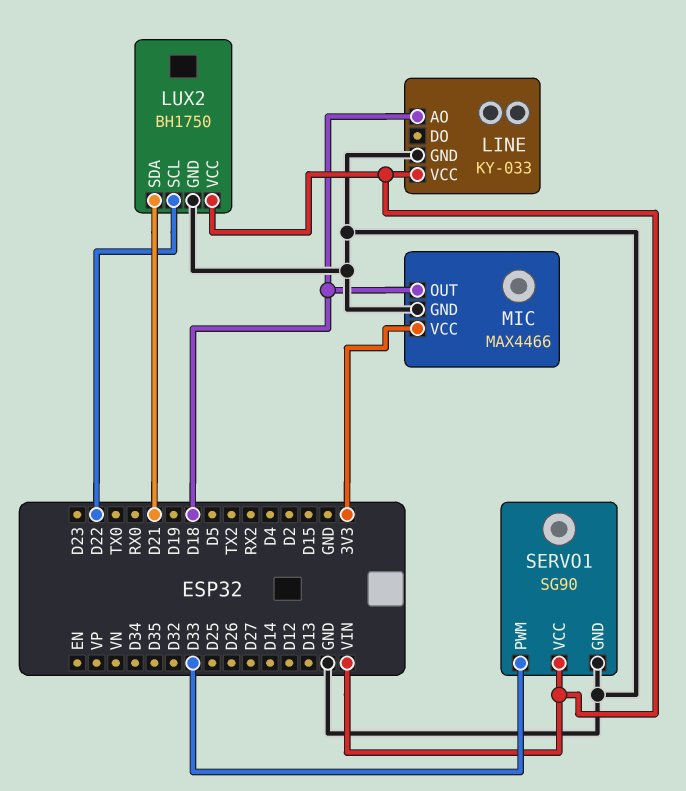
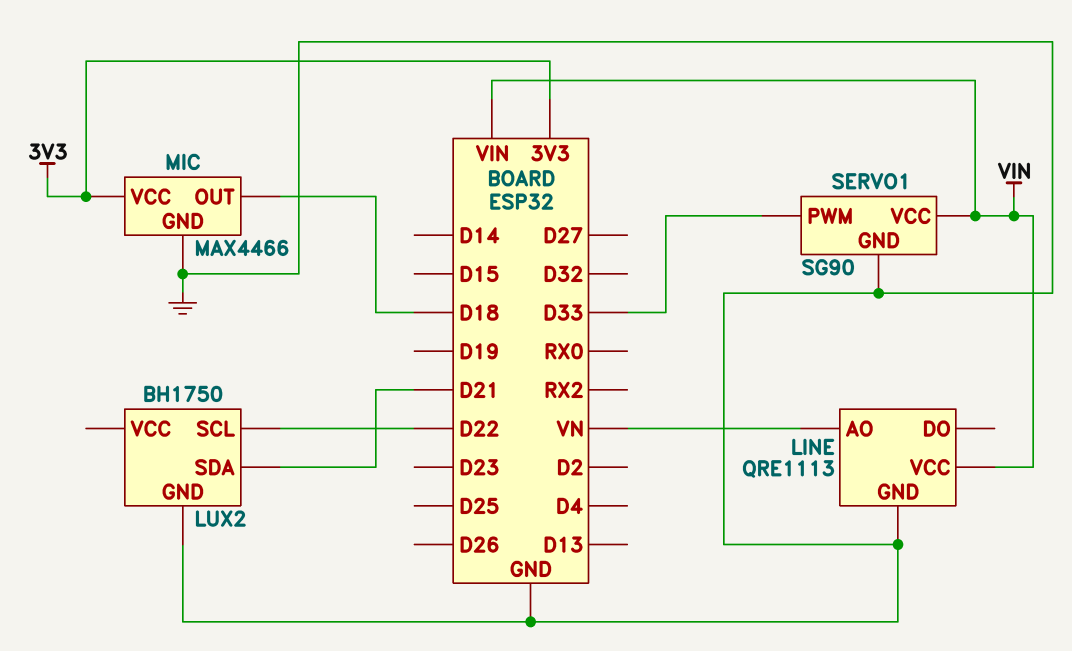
LINE: KY-033 -> QRE1113
LINE pin AO: D18 -> VN
LUX2 pin VCC: VIN -> none

